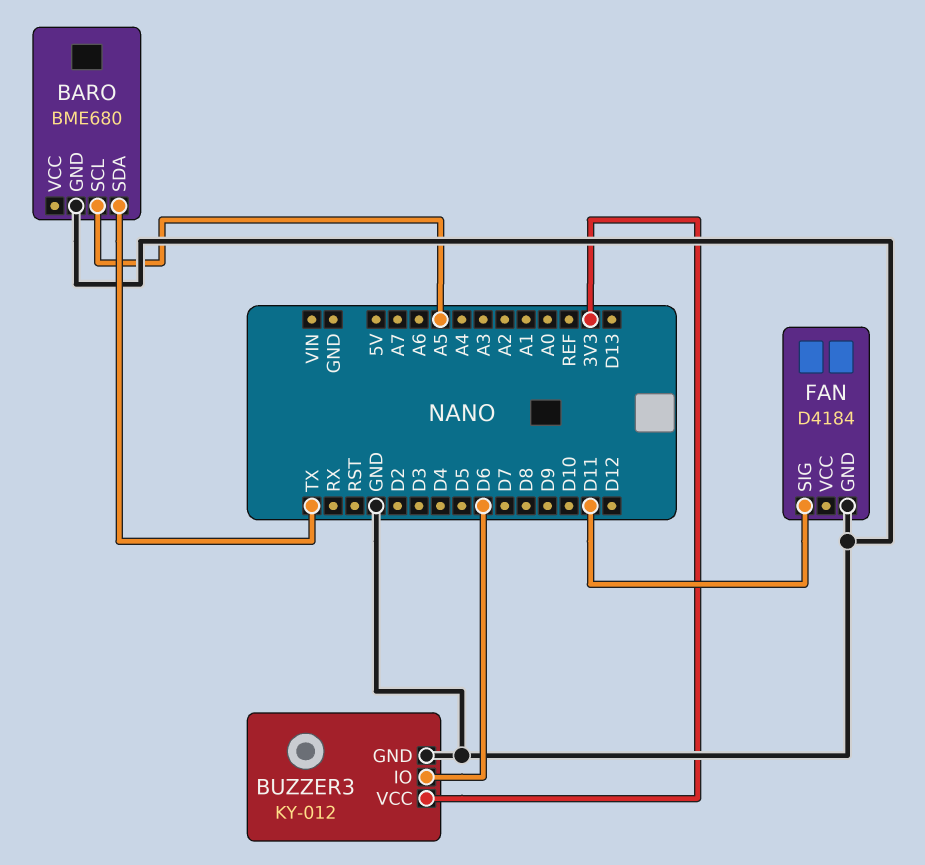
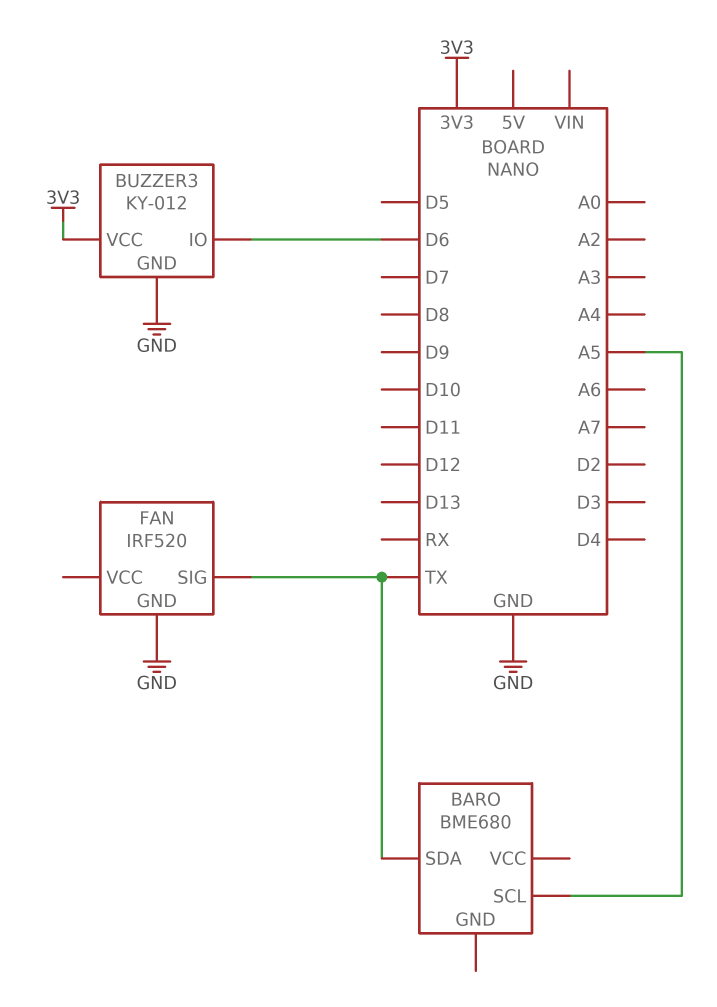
BARO pin GND: GND -> none
FAN: D4184 -> IRF520
FAN pin SIG: D11 -> TX

